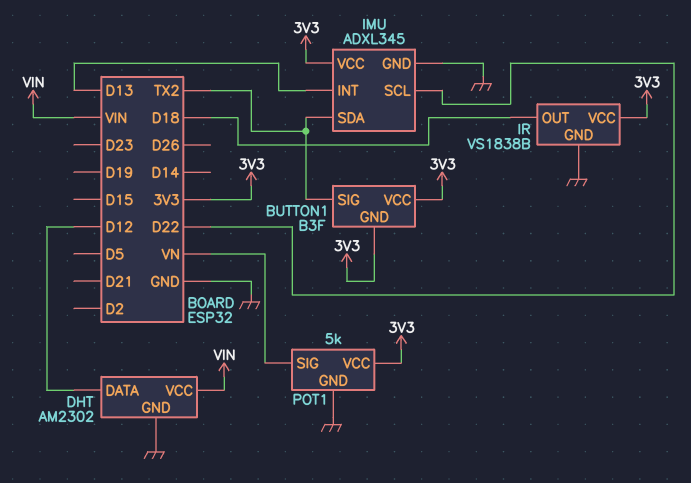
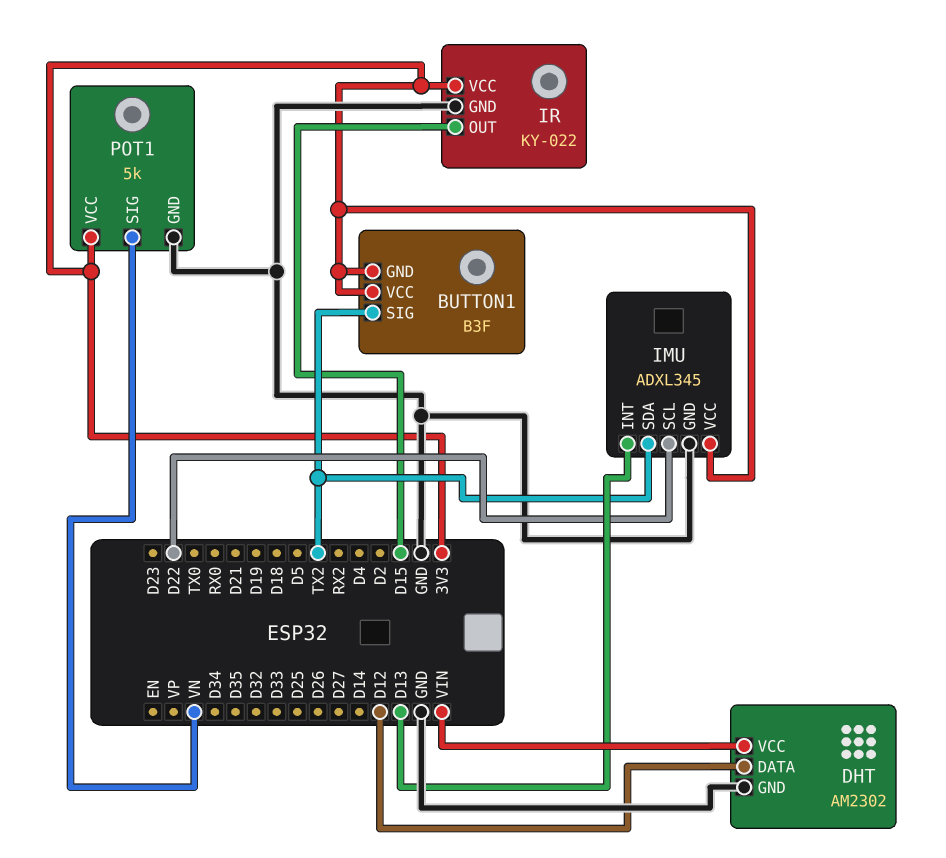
IR: VS1838B -> KY-022
IR pin OUT: D18 -> D15

